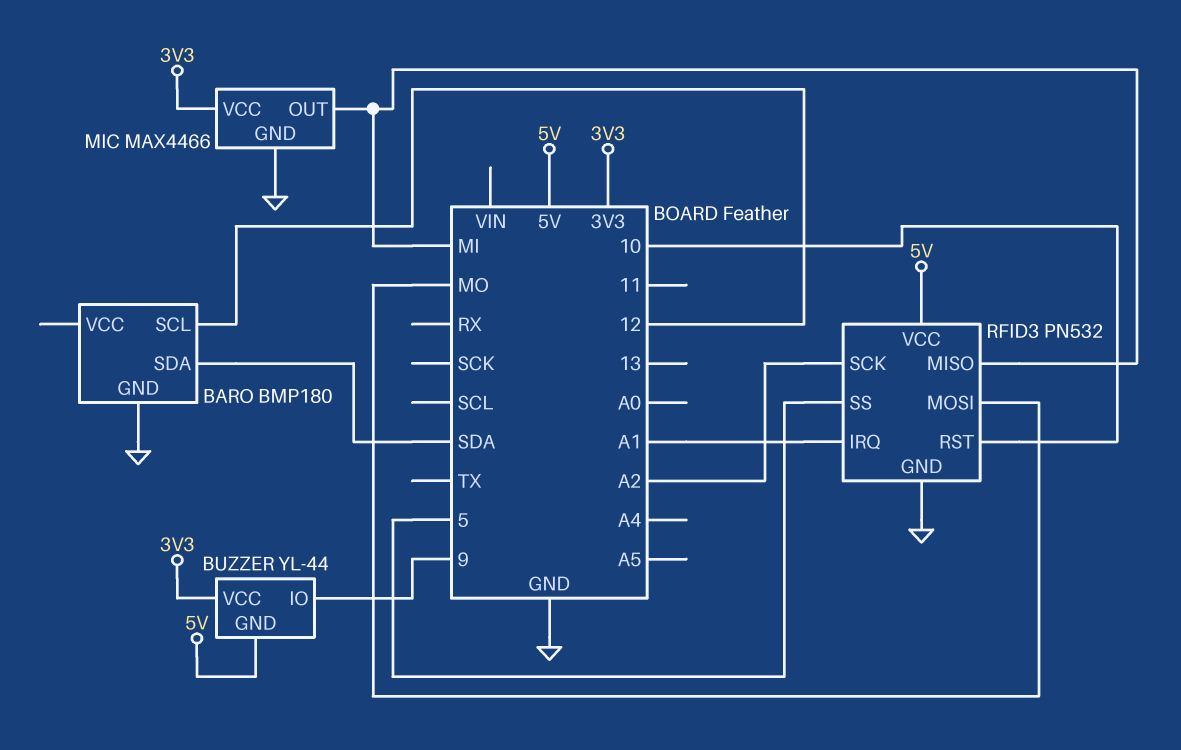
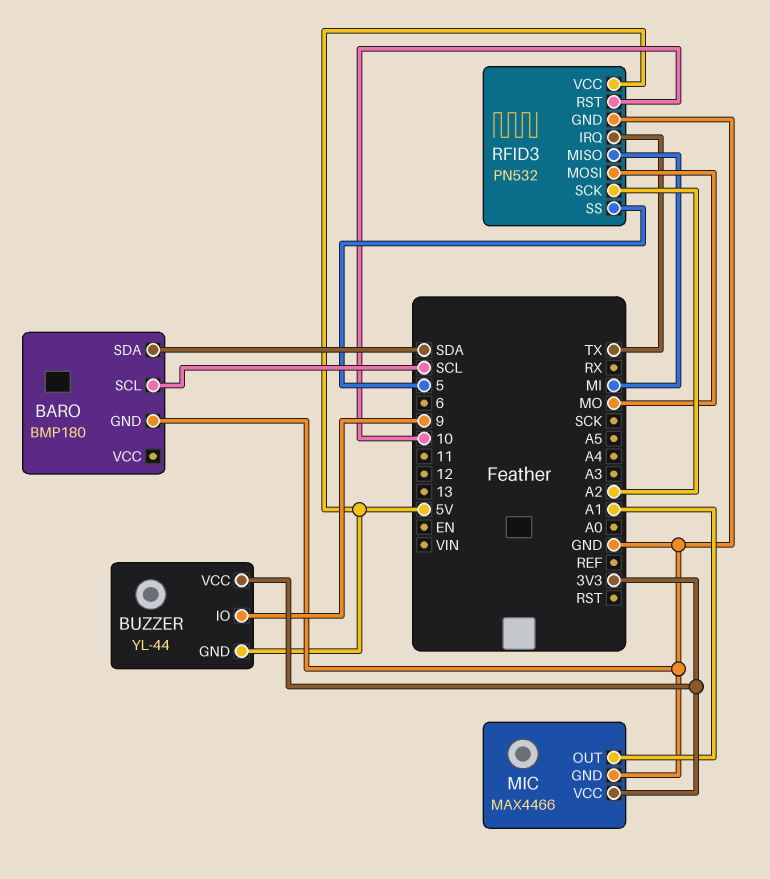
BARO pin SCL: 12 -> SCL
MIC pin OUT: MI -> A1
RFID3 pin IRQ: A1 -> TX

